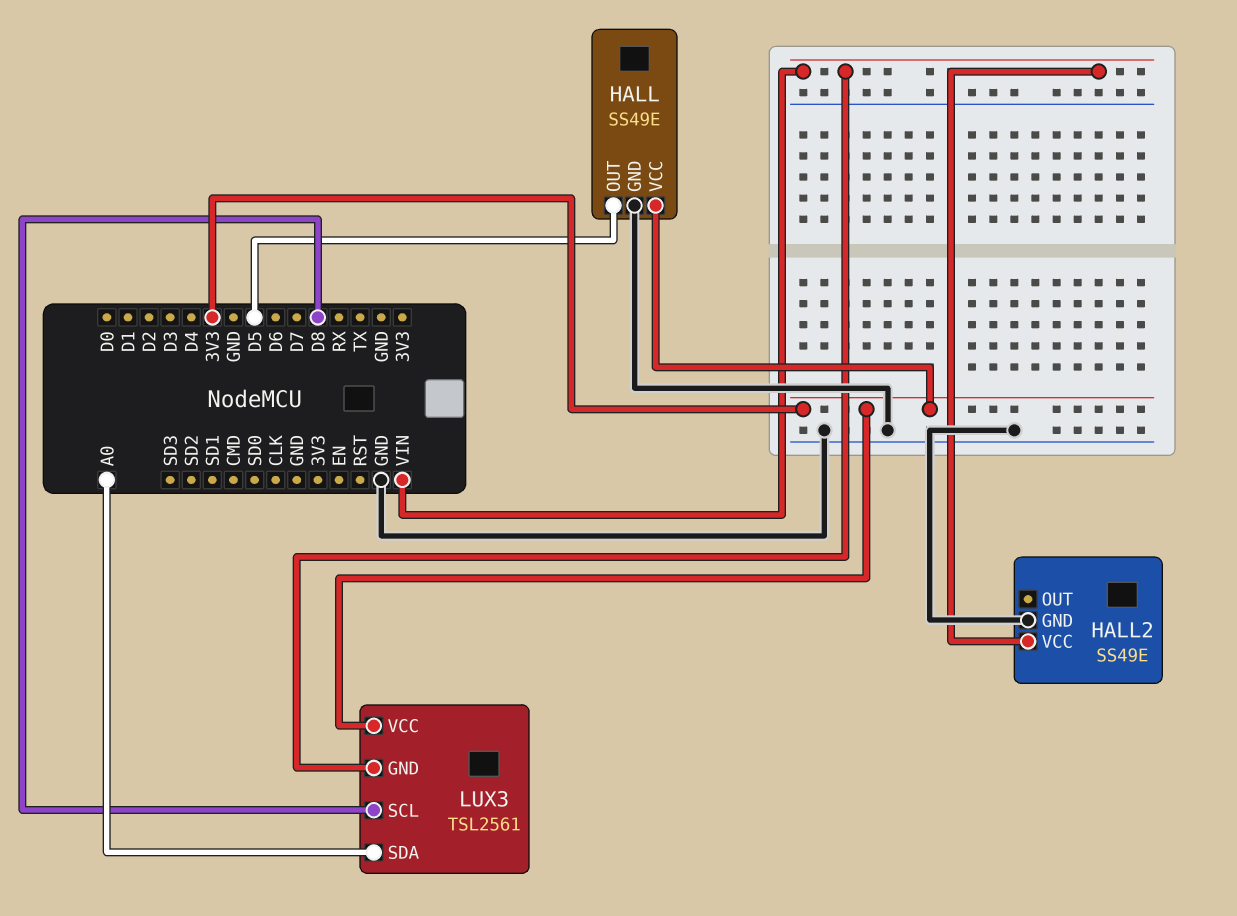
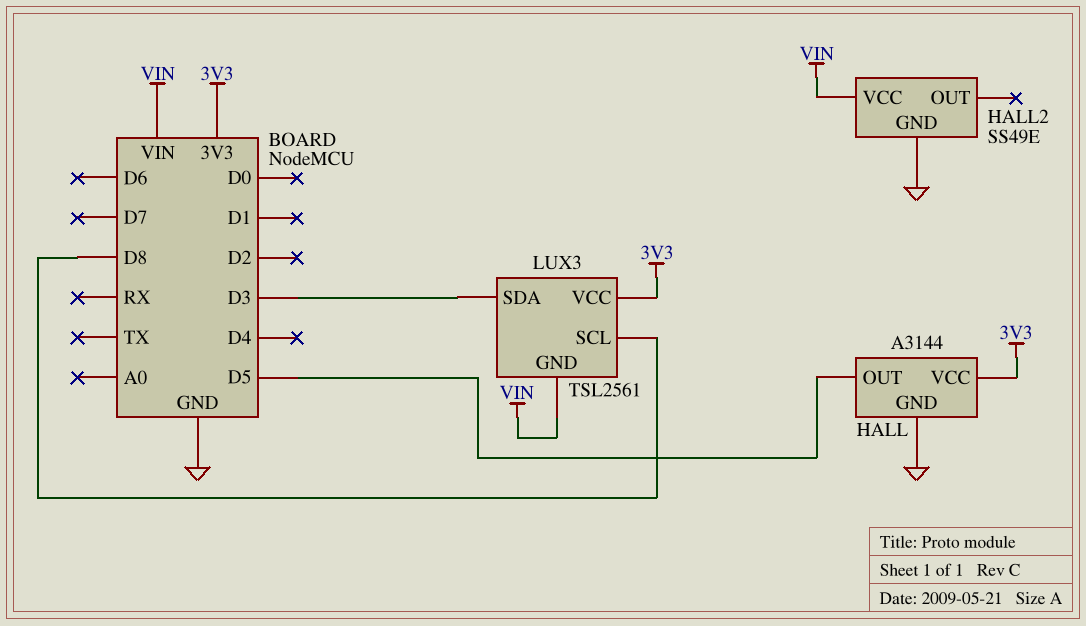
HALL: SS49E -> A3144
LUX3 pin SDA: A0 -> D3

